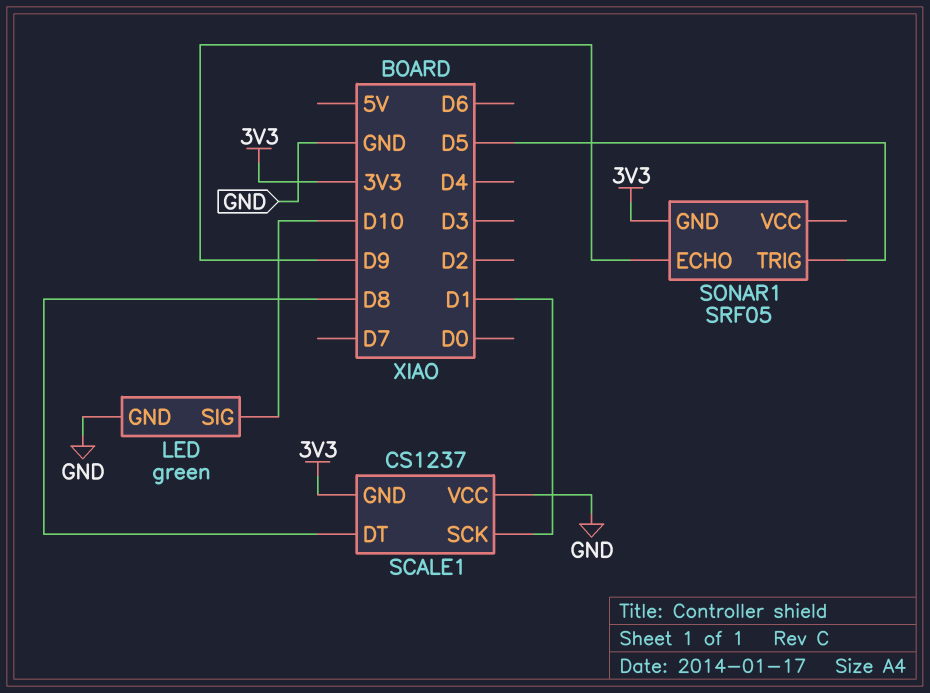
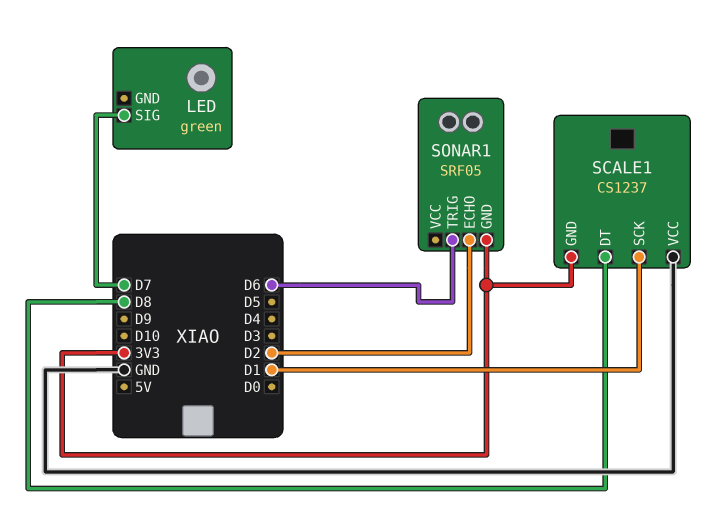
LED pin GND: GND -> none
LED pin SIG: D10 -> D7
SONAR1 pin ECHO: D9 -> D2
SONAR1 pin TRIG: D5 -> D6

